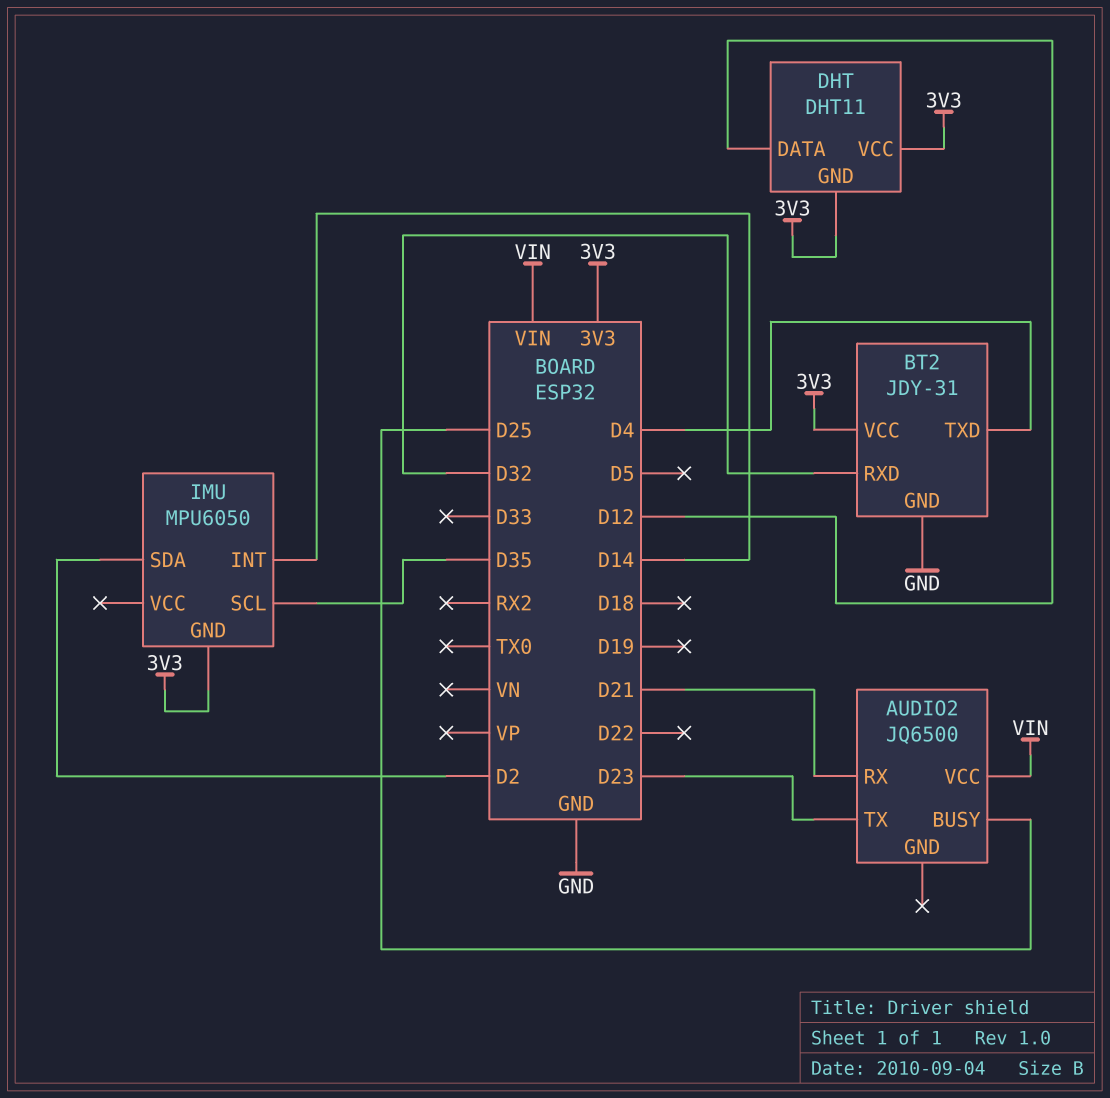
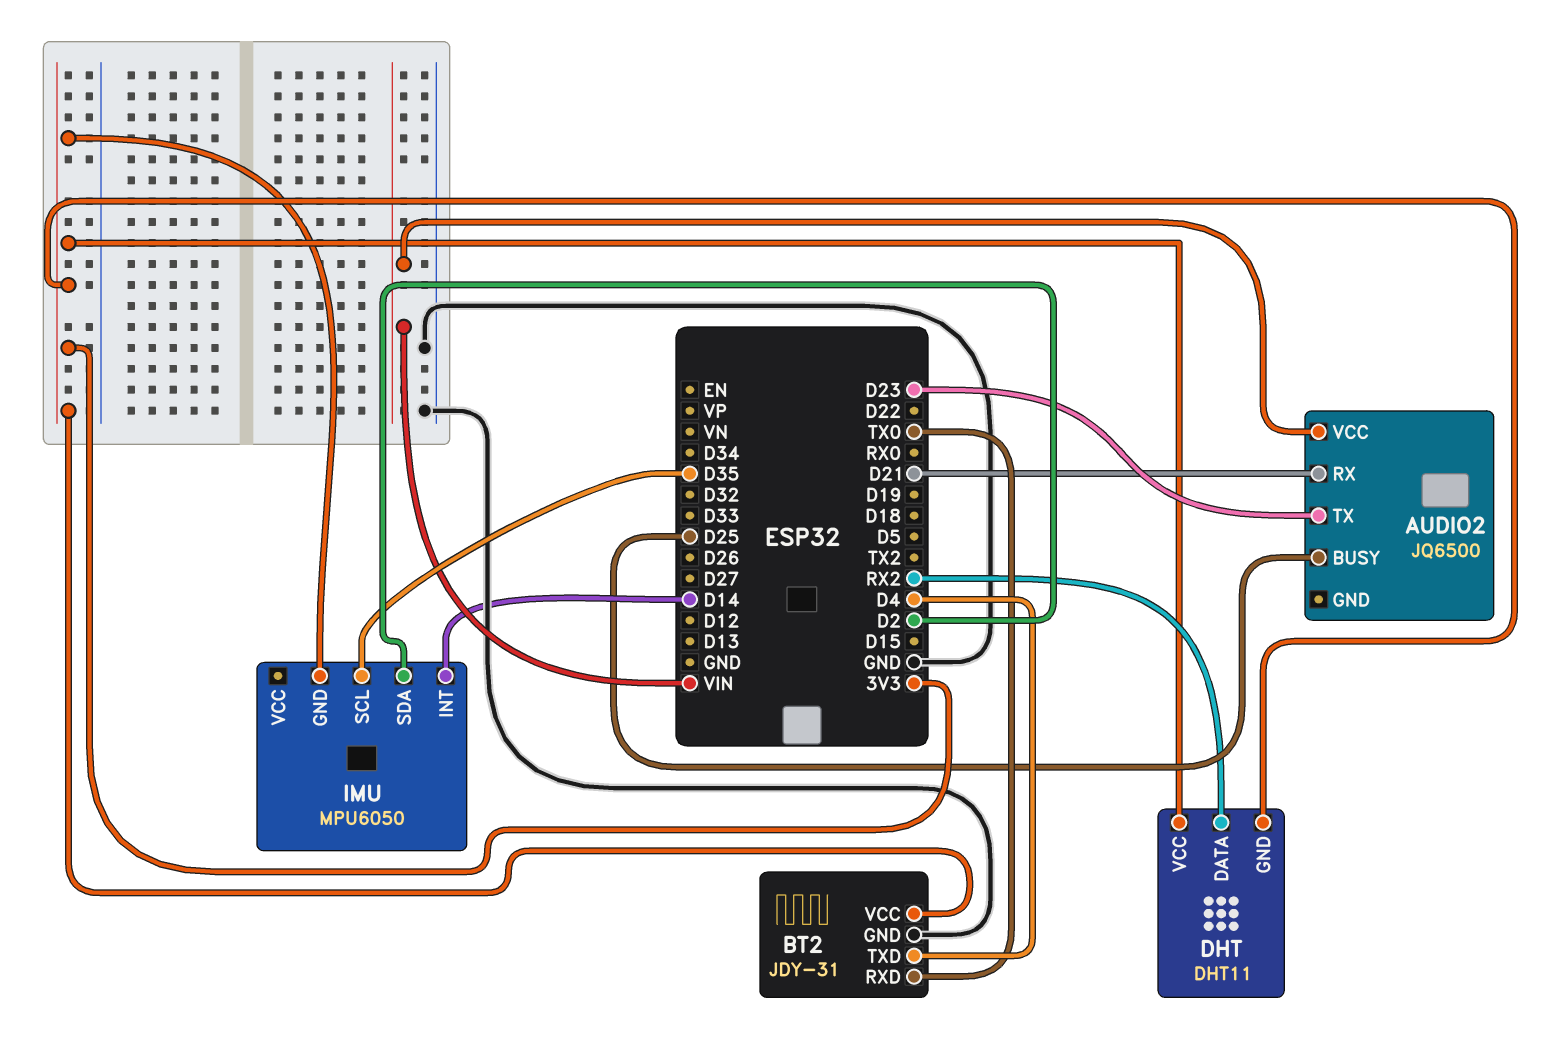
BT2 pin RXD: D32 -> TX0
DHT pin DATA: D12 -> RX2

